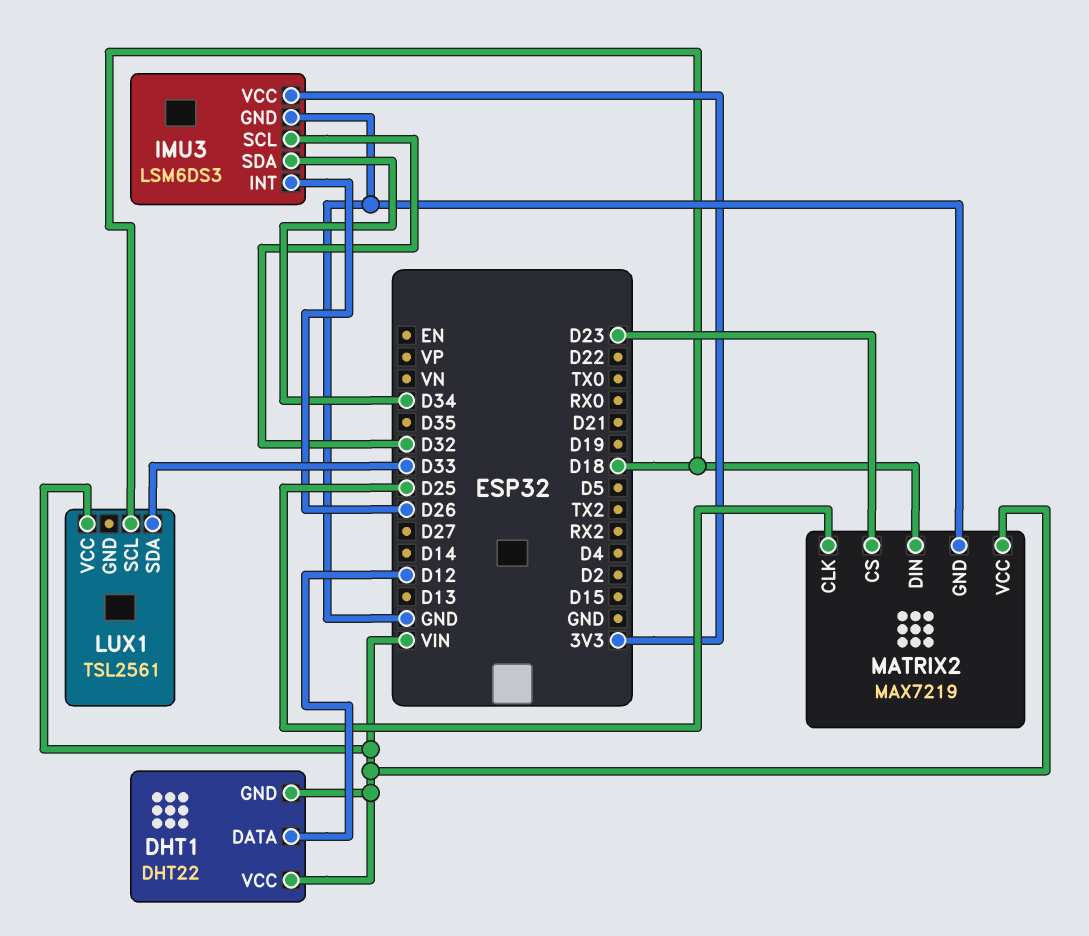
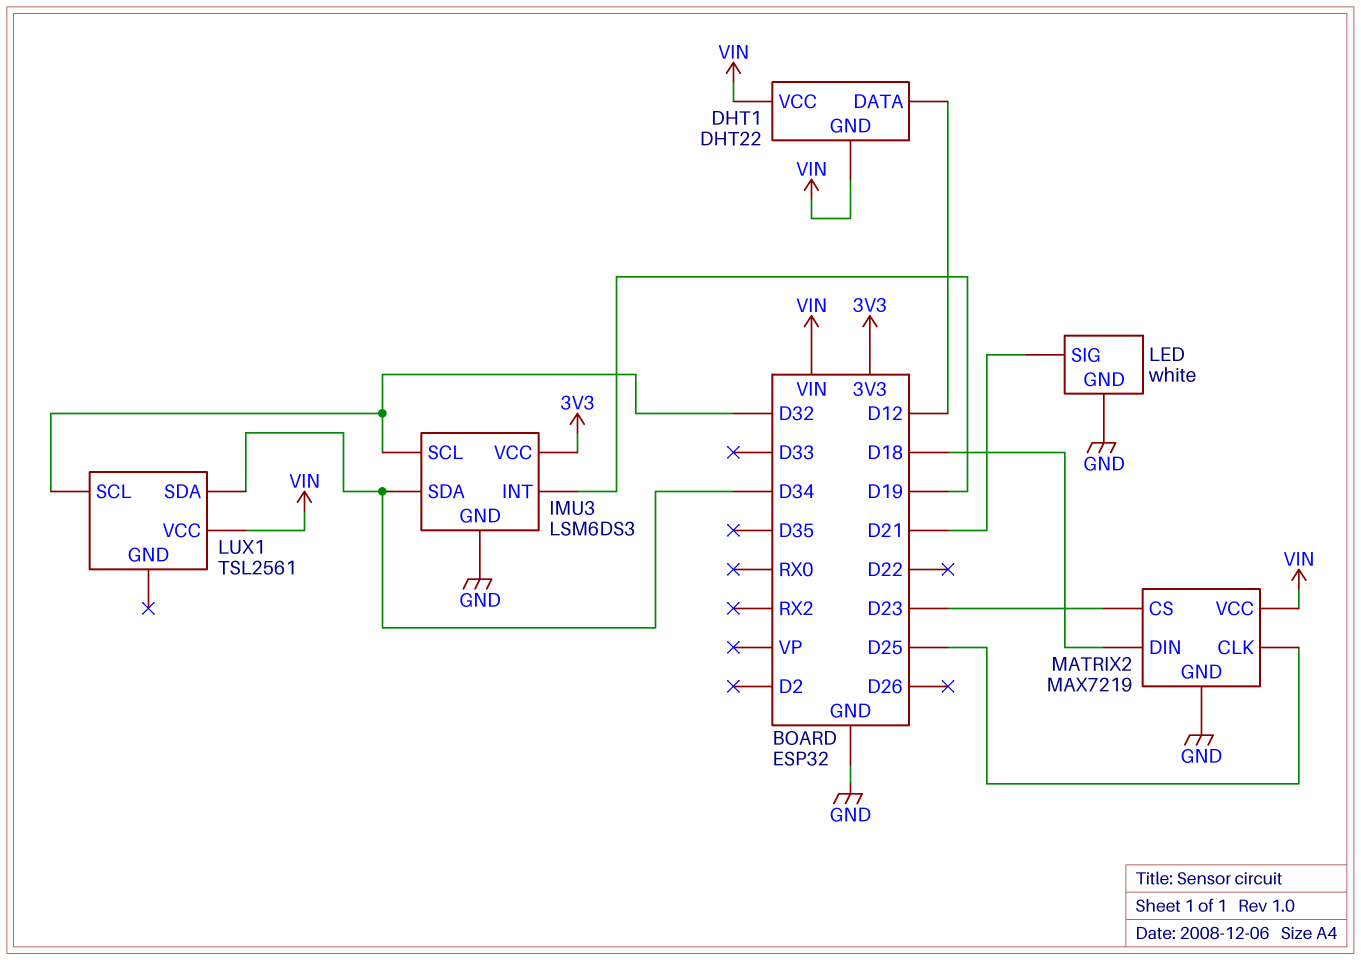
IMU3 pin INT: D26 -> D19
LED: none -> white
LED pin GND: none -> GND
LED pin SIG: none -> D21
LUX1 pin SCL: D18 -> D32
LUX1 pin SDA: D33 -> D34

